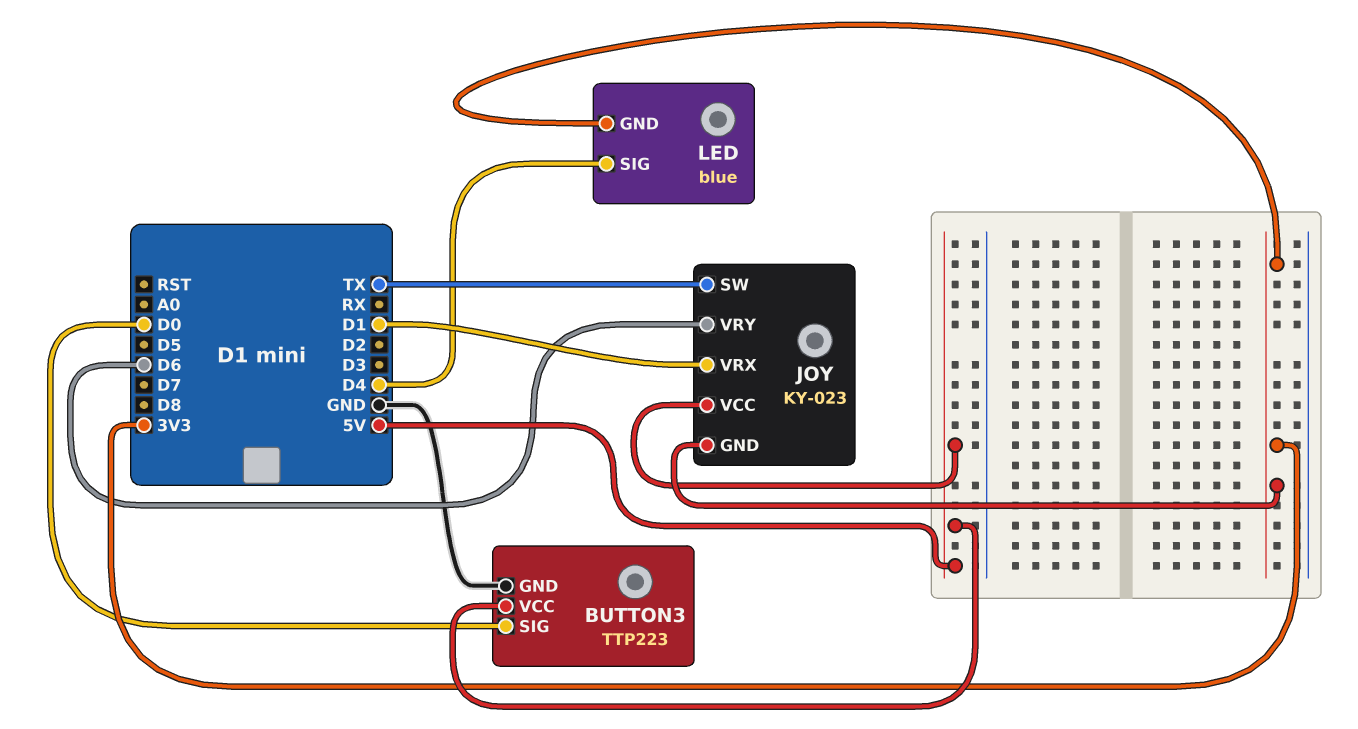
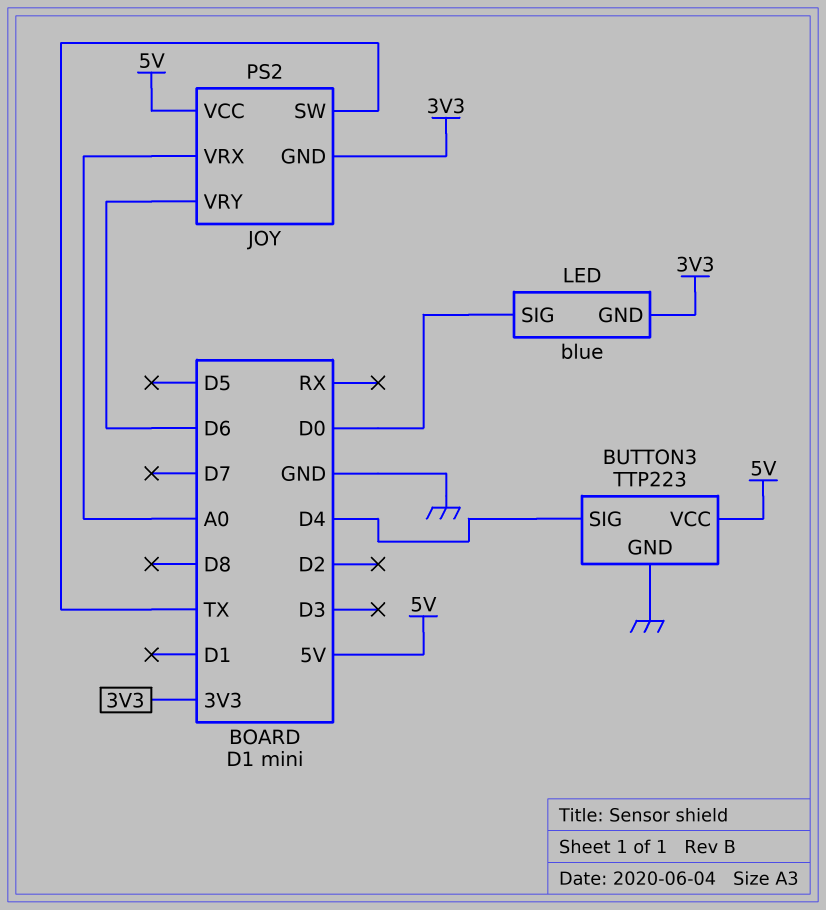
BUTTON3 pin SIG: D0 -> D4
JOY: KY-023 -> PS2
JOY pin VRX: D1 -> A0
LED pin SIG: D4 -> D0

